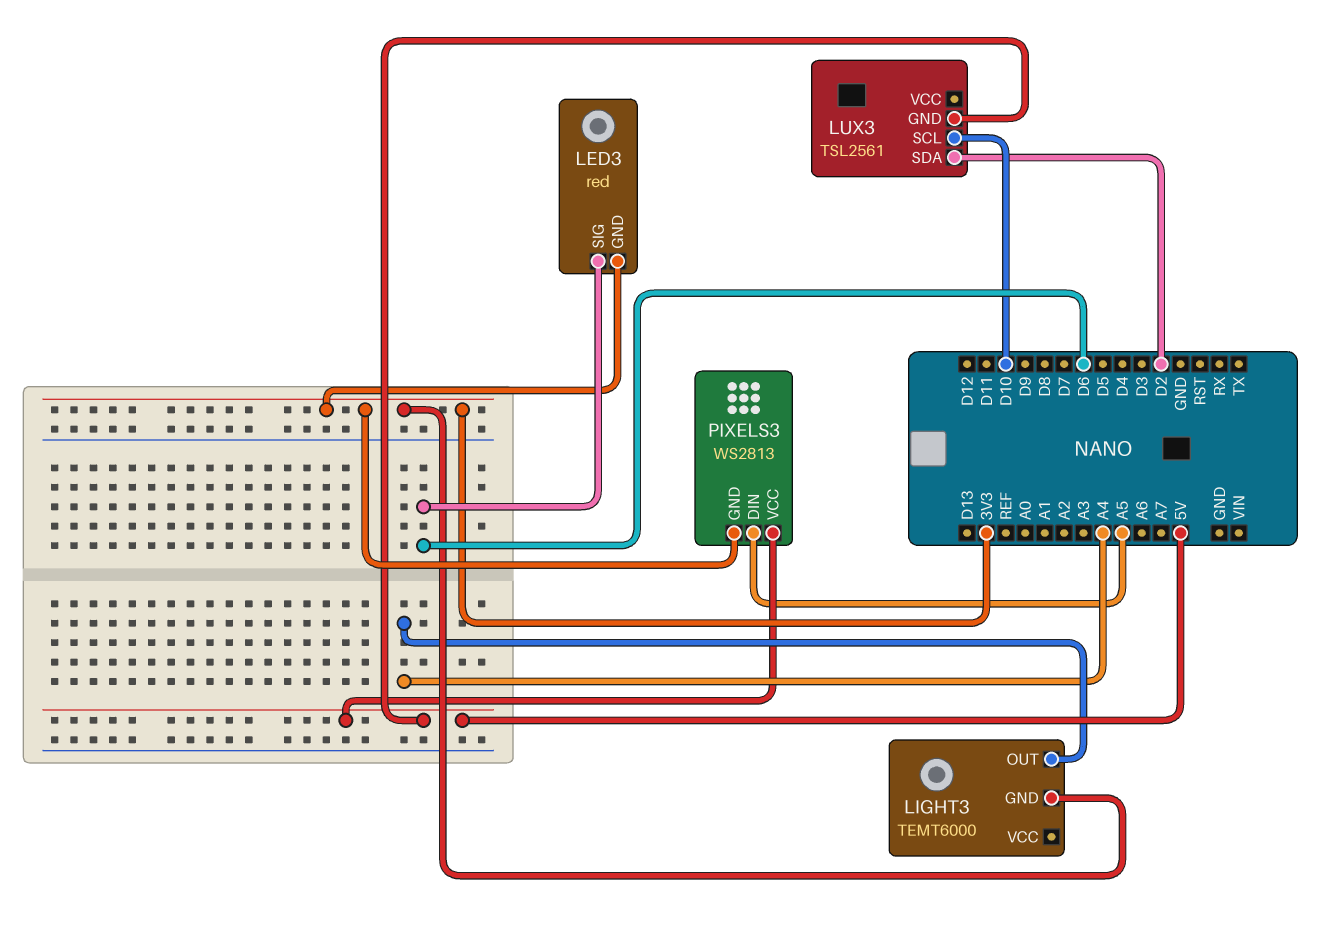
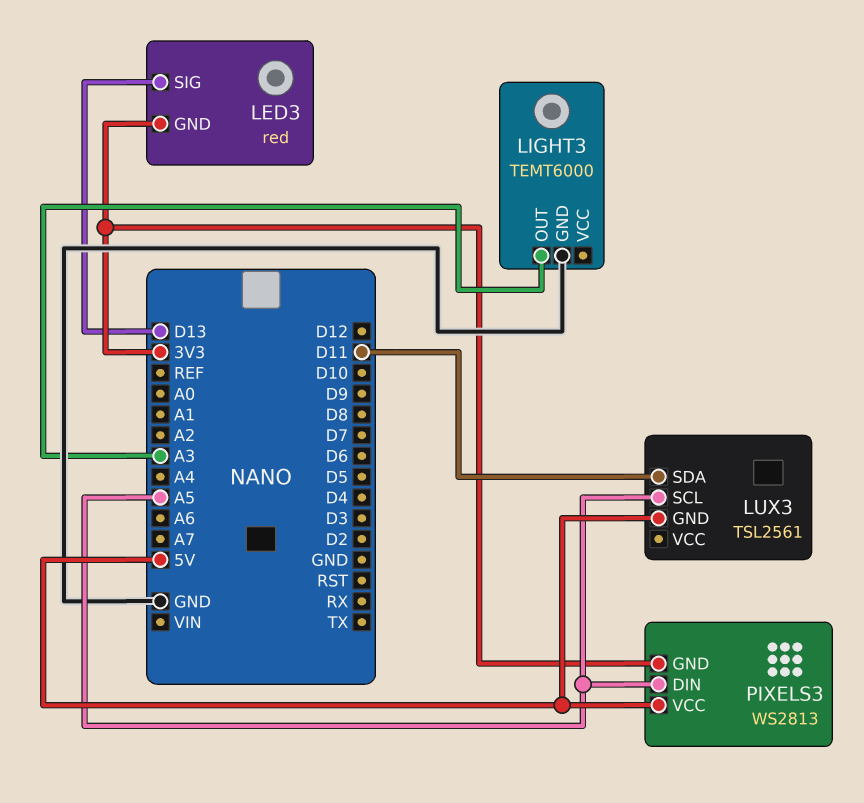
LED3 pin SIG: D6 -> D13
LIGHT3 pin GND: 3V3 -> GND
LIGHT3 pin OUT: A4 -> A3
LUX3 pin SCL: D10 -> A5
LUX3 pin SDA: D2 -> D11

